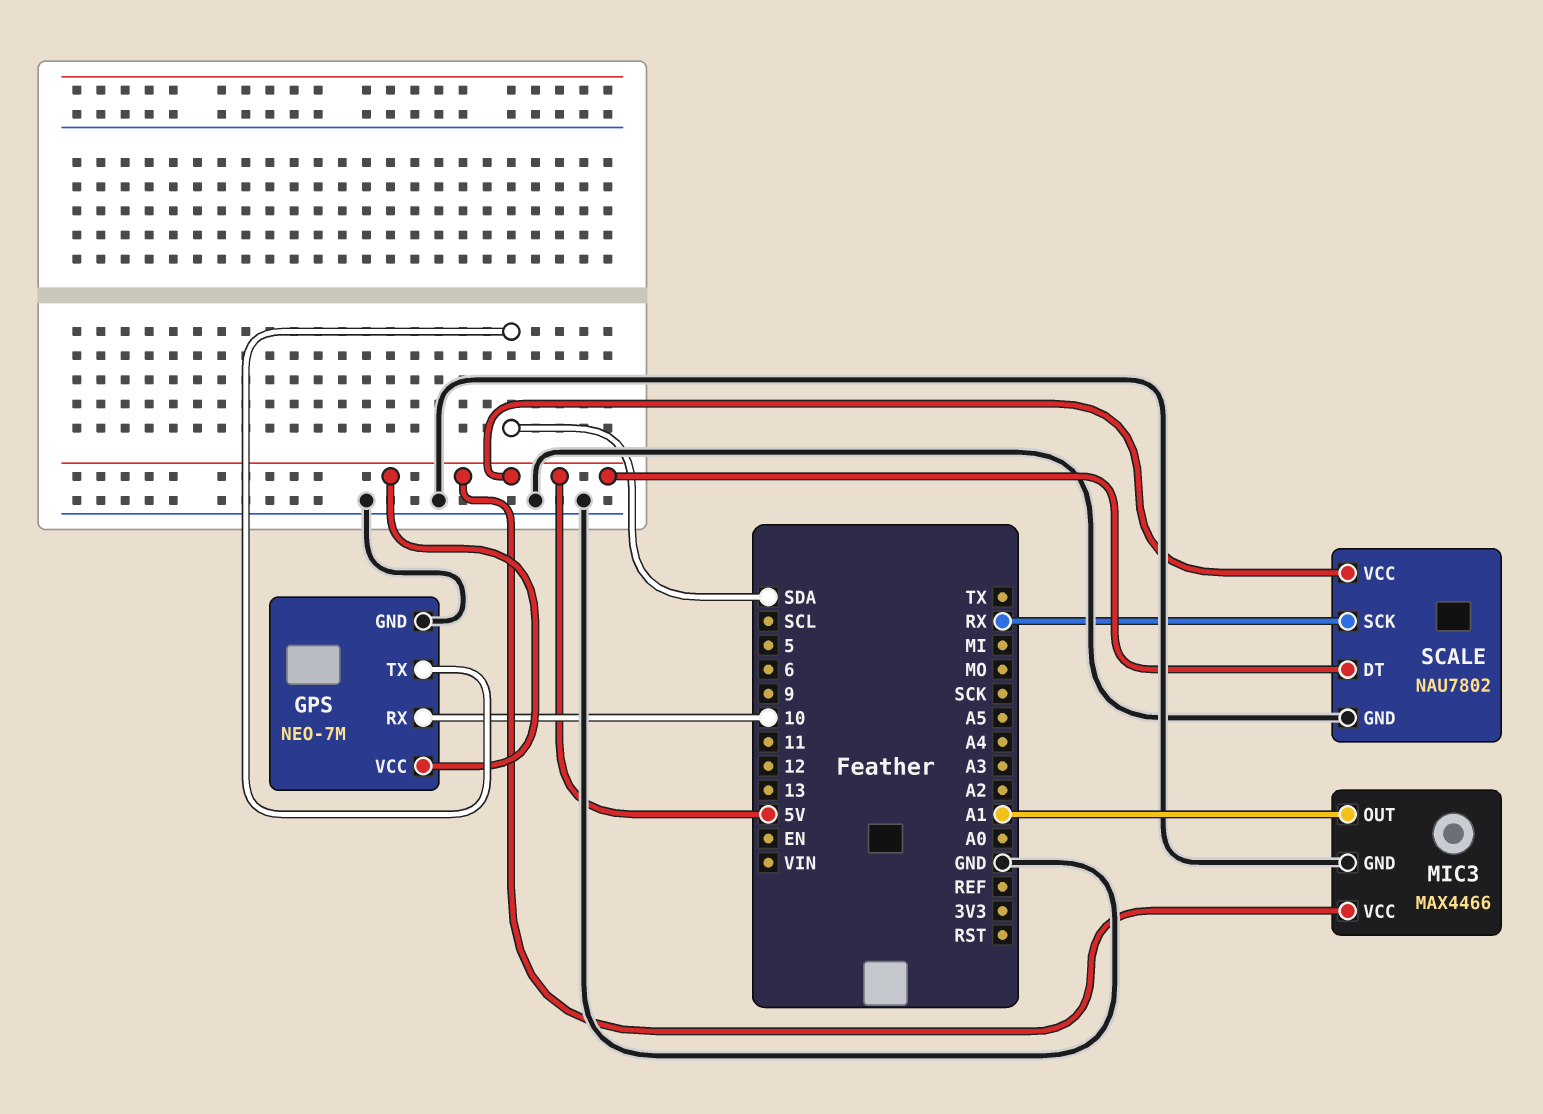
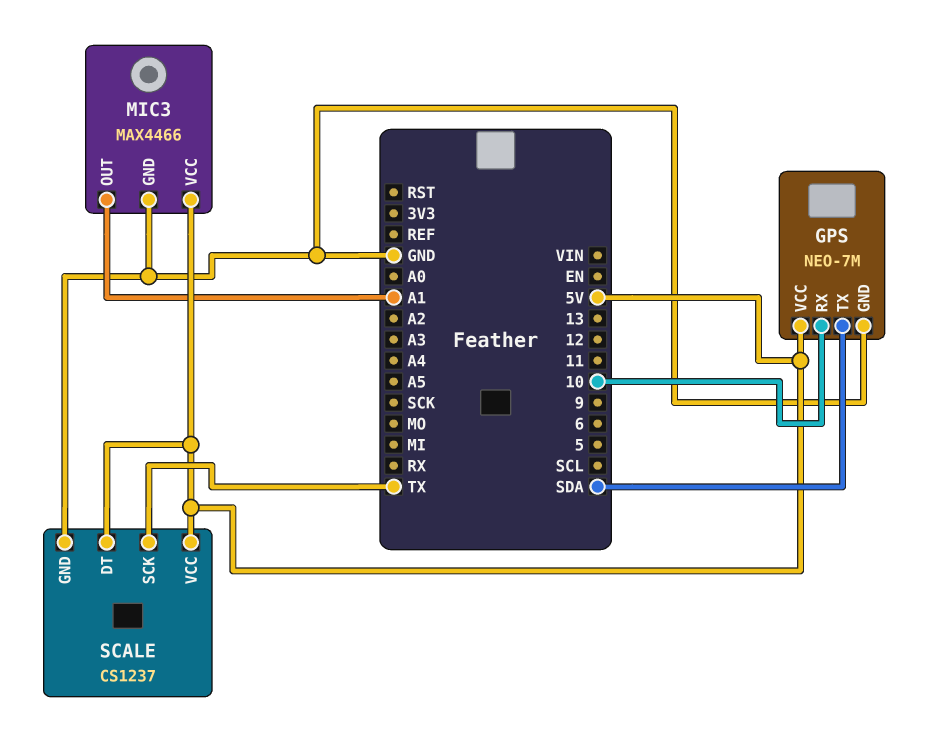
SCALE: NAU7802 -> CS1237
SCALE pin SCK: RX -> TX

